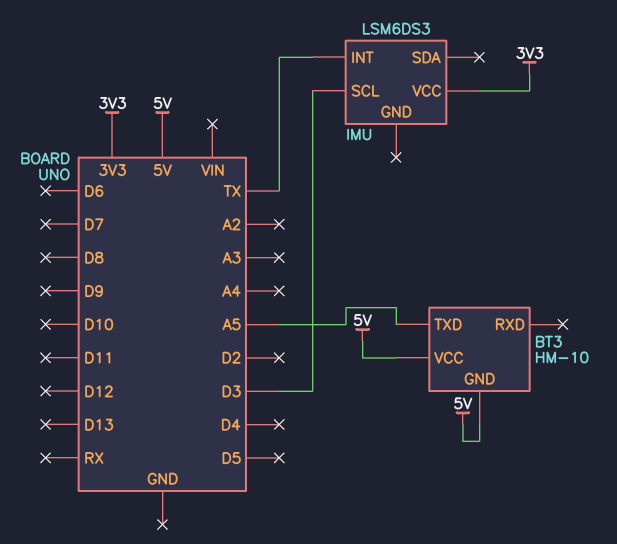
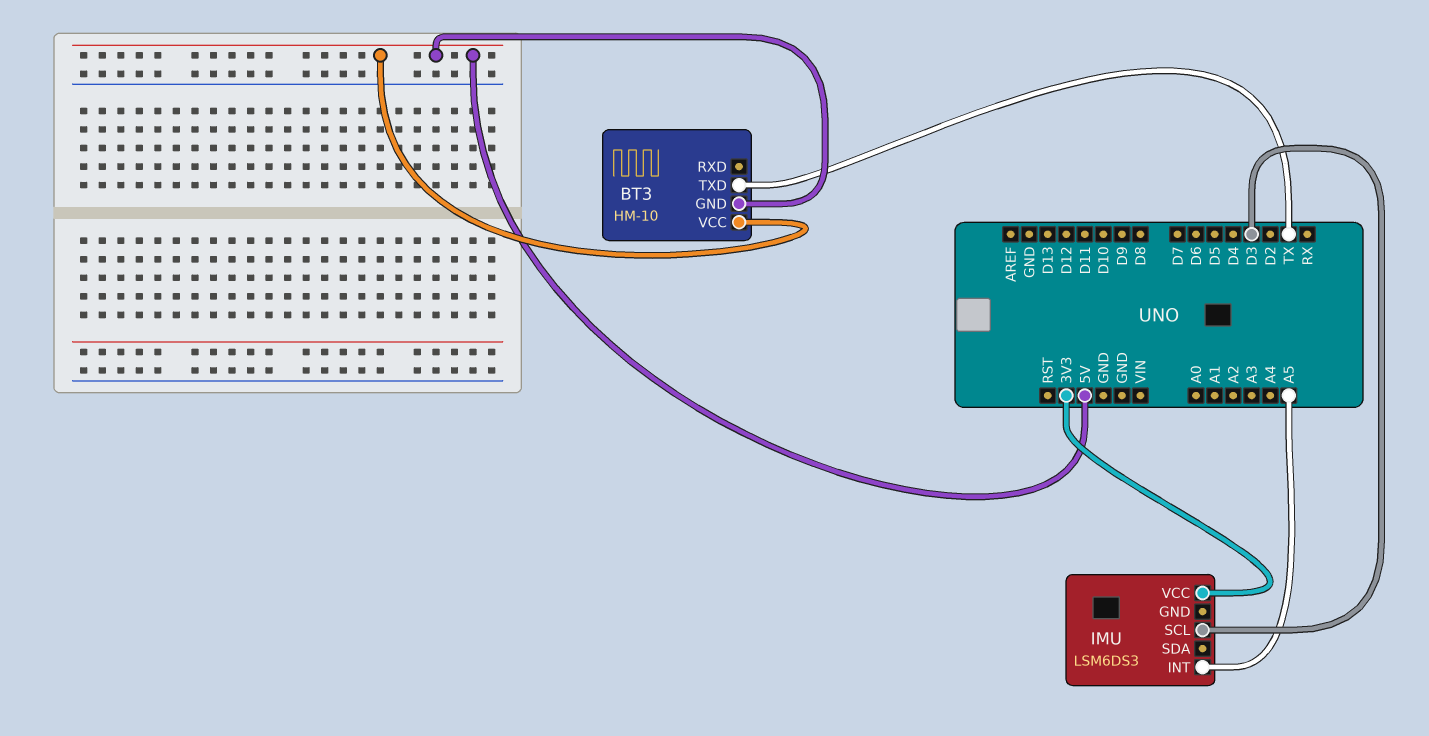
BT3 pin TXD: A5 -> TX
IMU pin INT: TX -> A5

